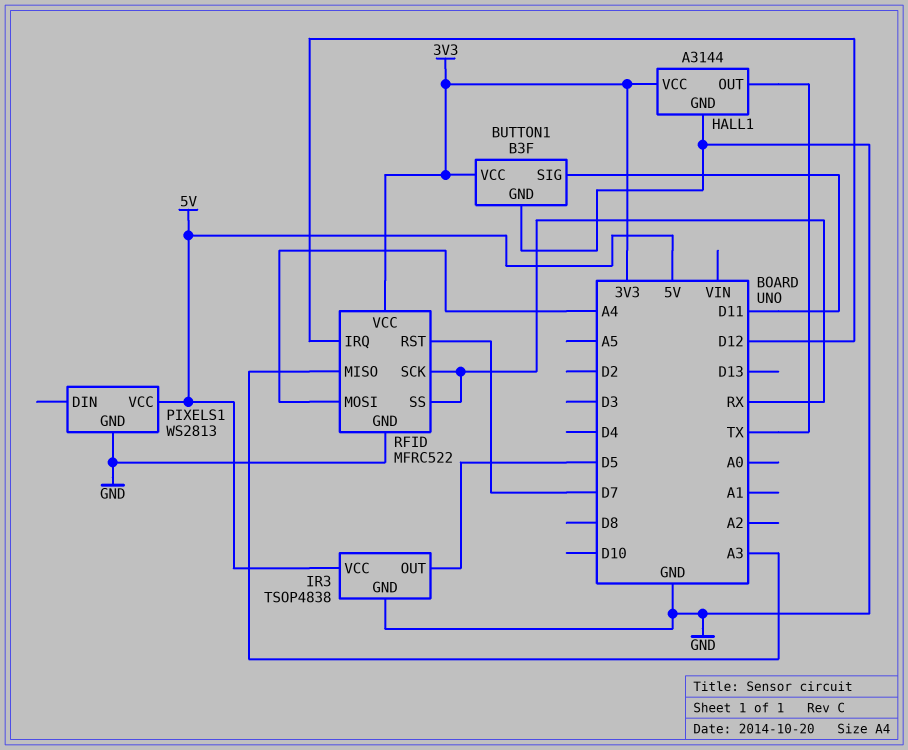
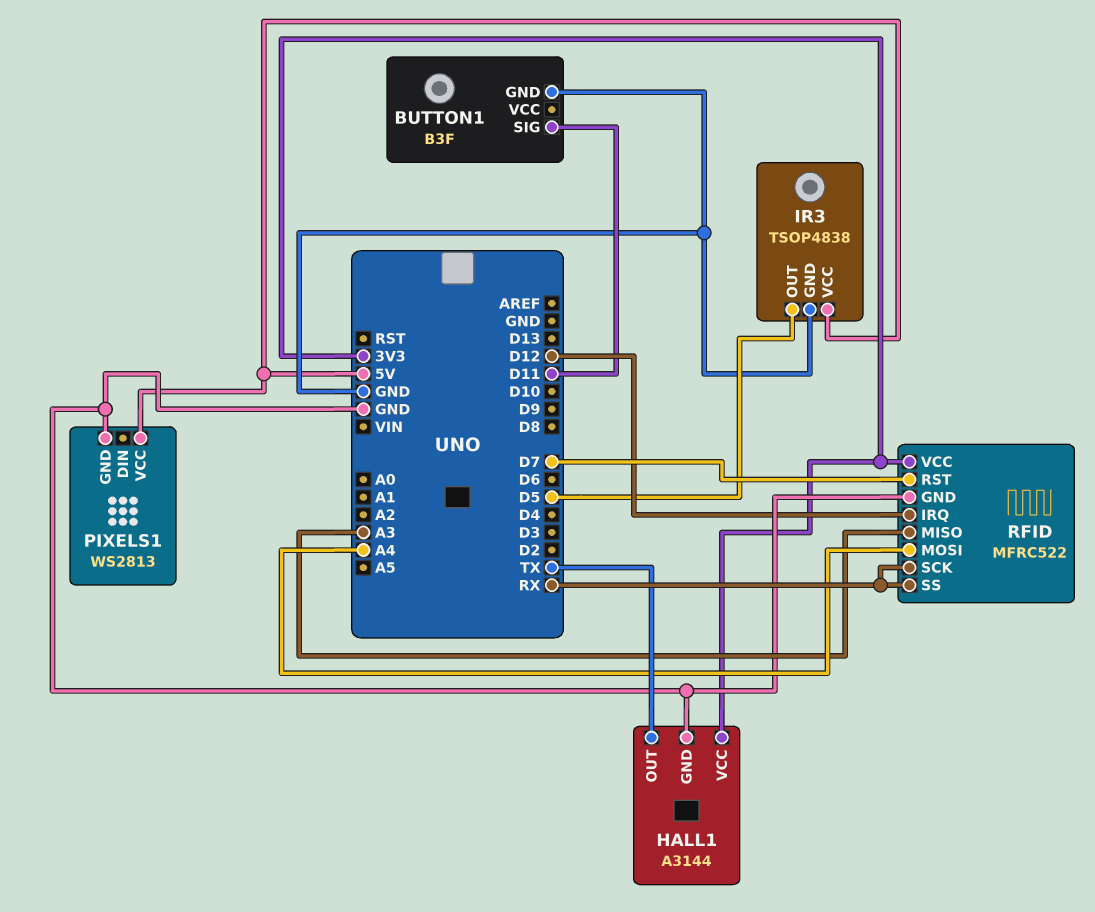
BUTTON1 pin VCC: 3V3 -> none

